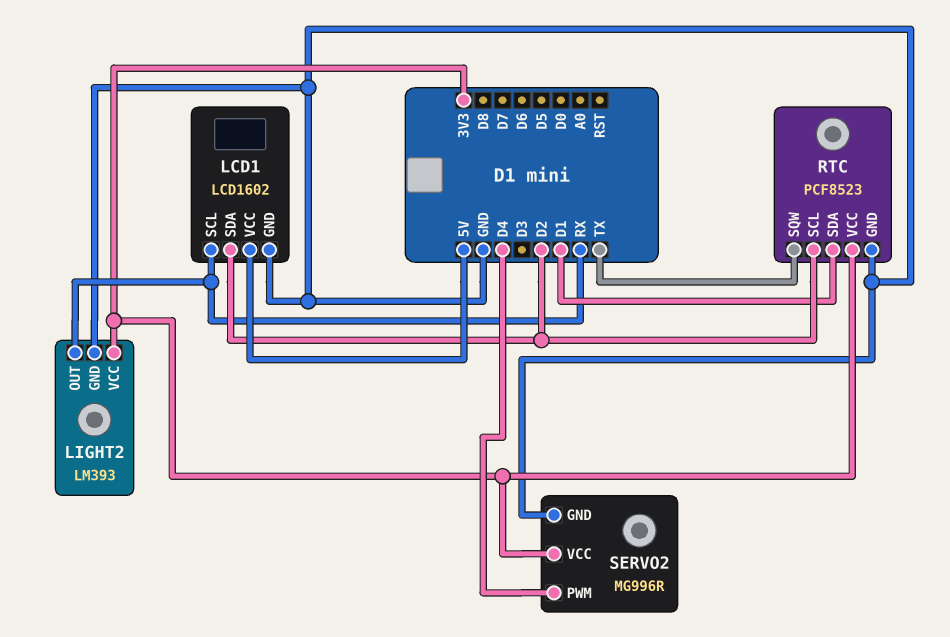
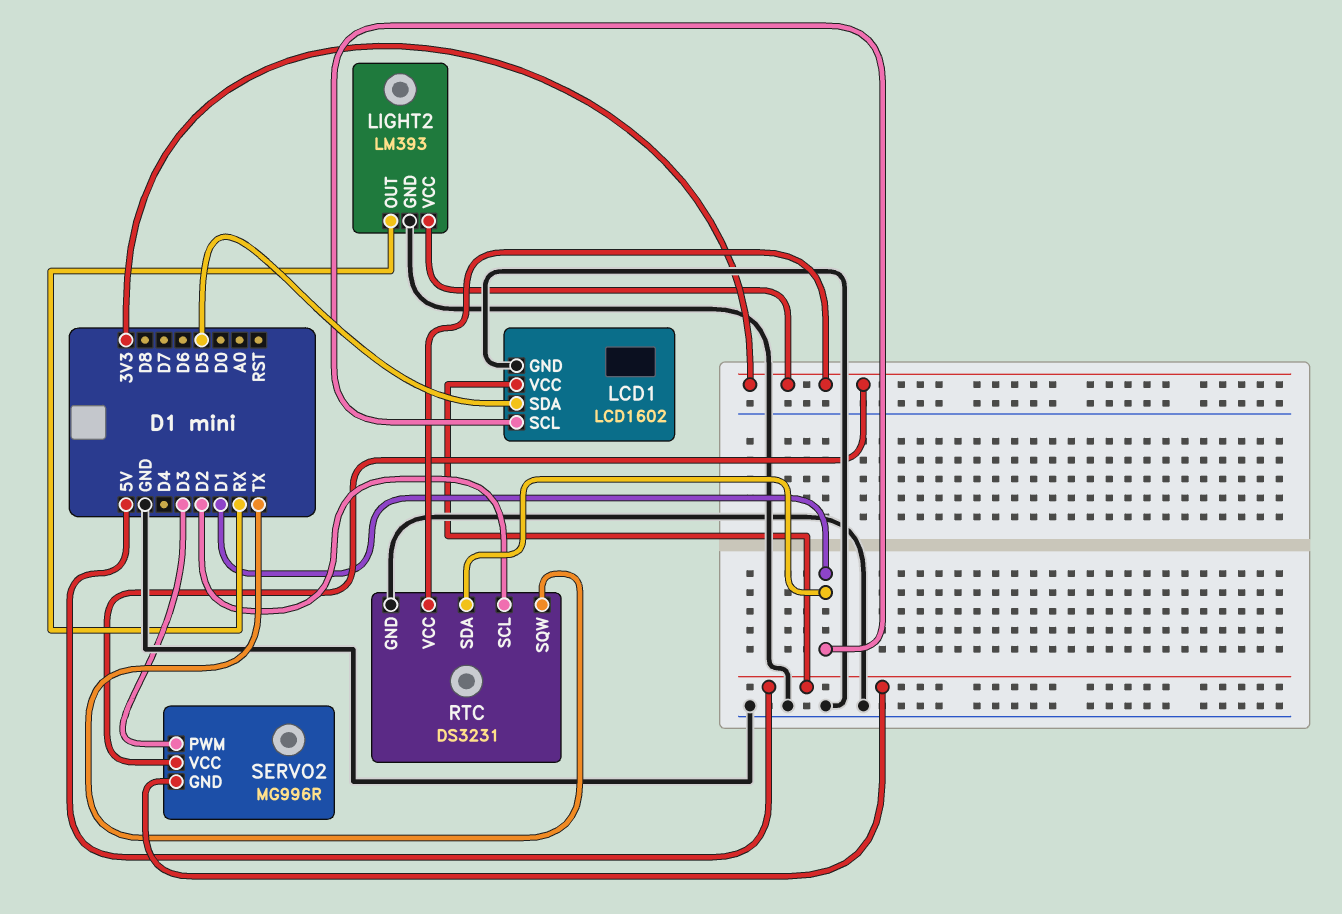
LCD1 pin SCL: RX -> D1
LCD1 pin SDA: D2 -> D5
RTC: PCF8523 -> DS3231
SERVO2 pin GND: GND -> 5V
SERVO2 pin PWM: D4 -> D3

